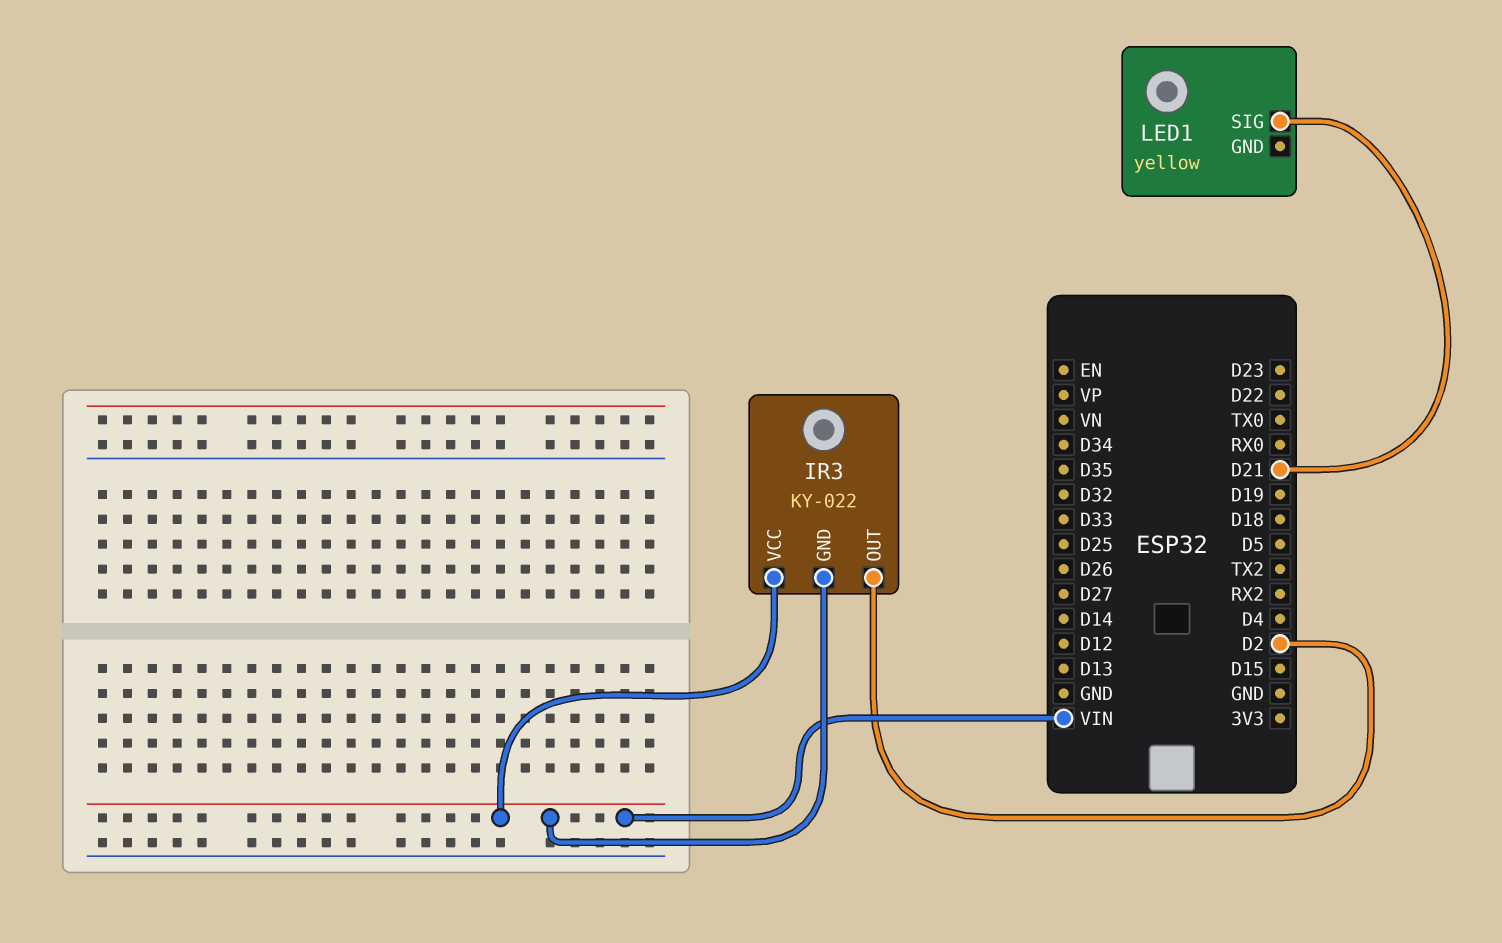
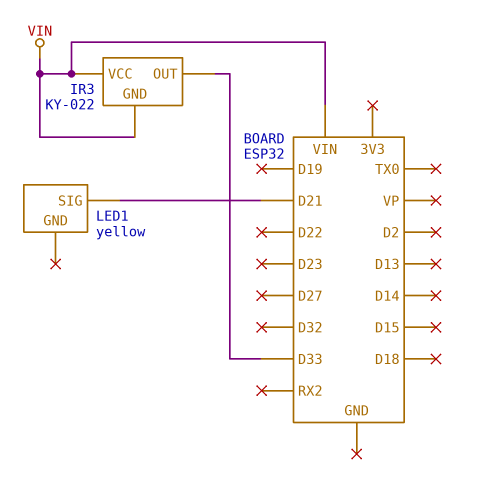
IR3 pin OUT: D2 -> D33

